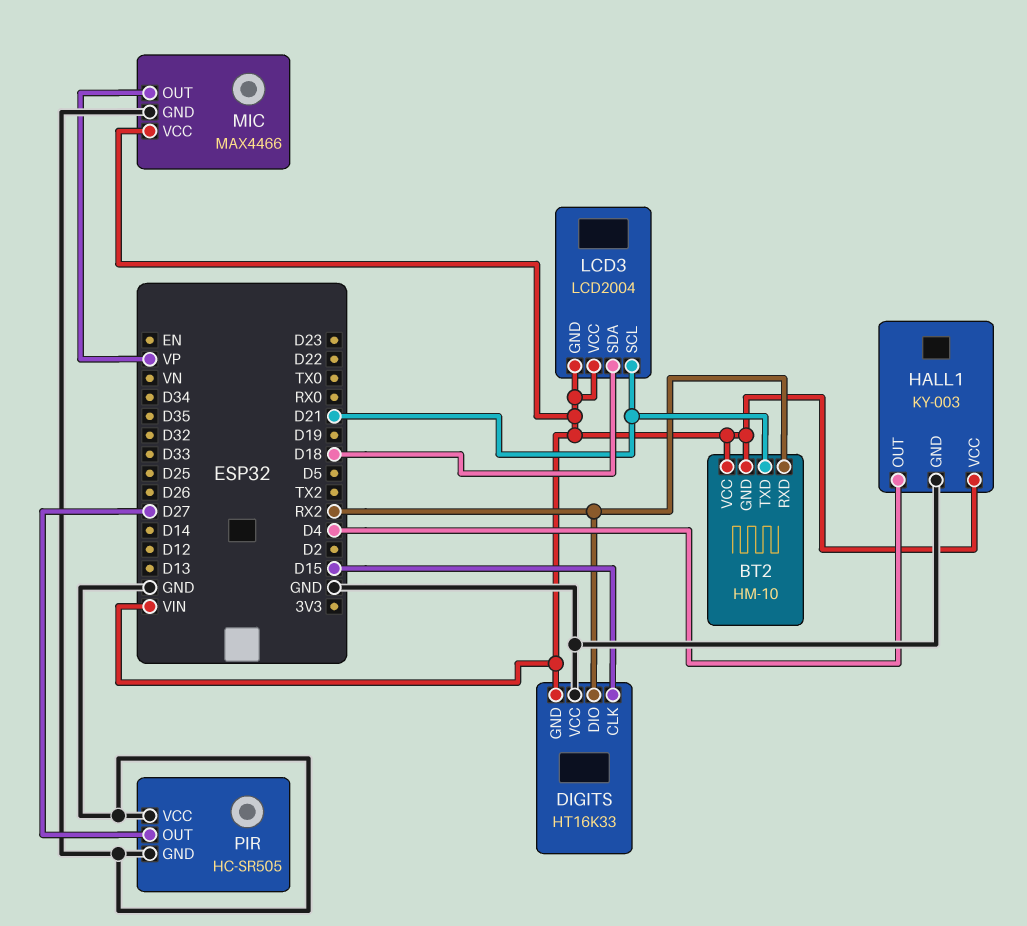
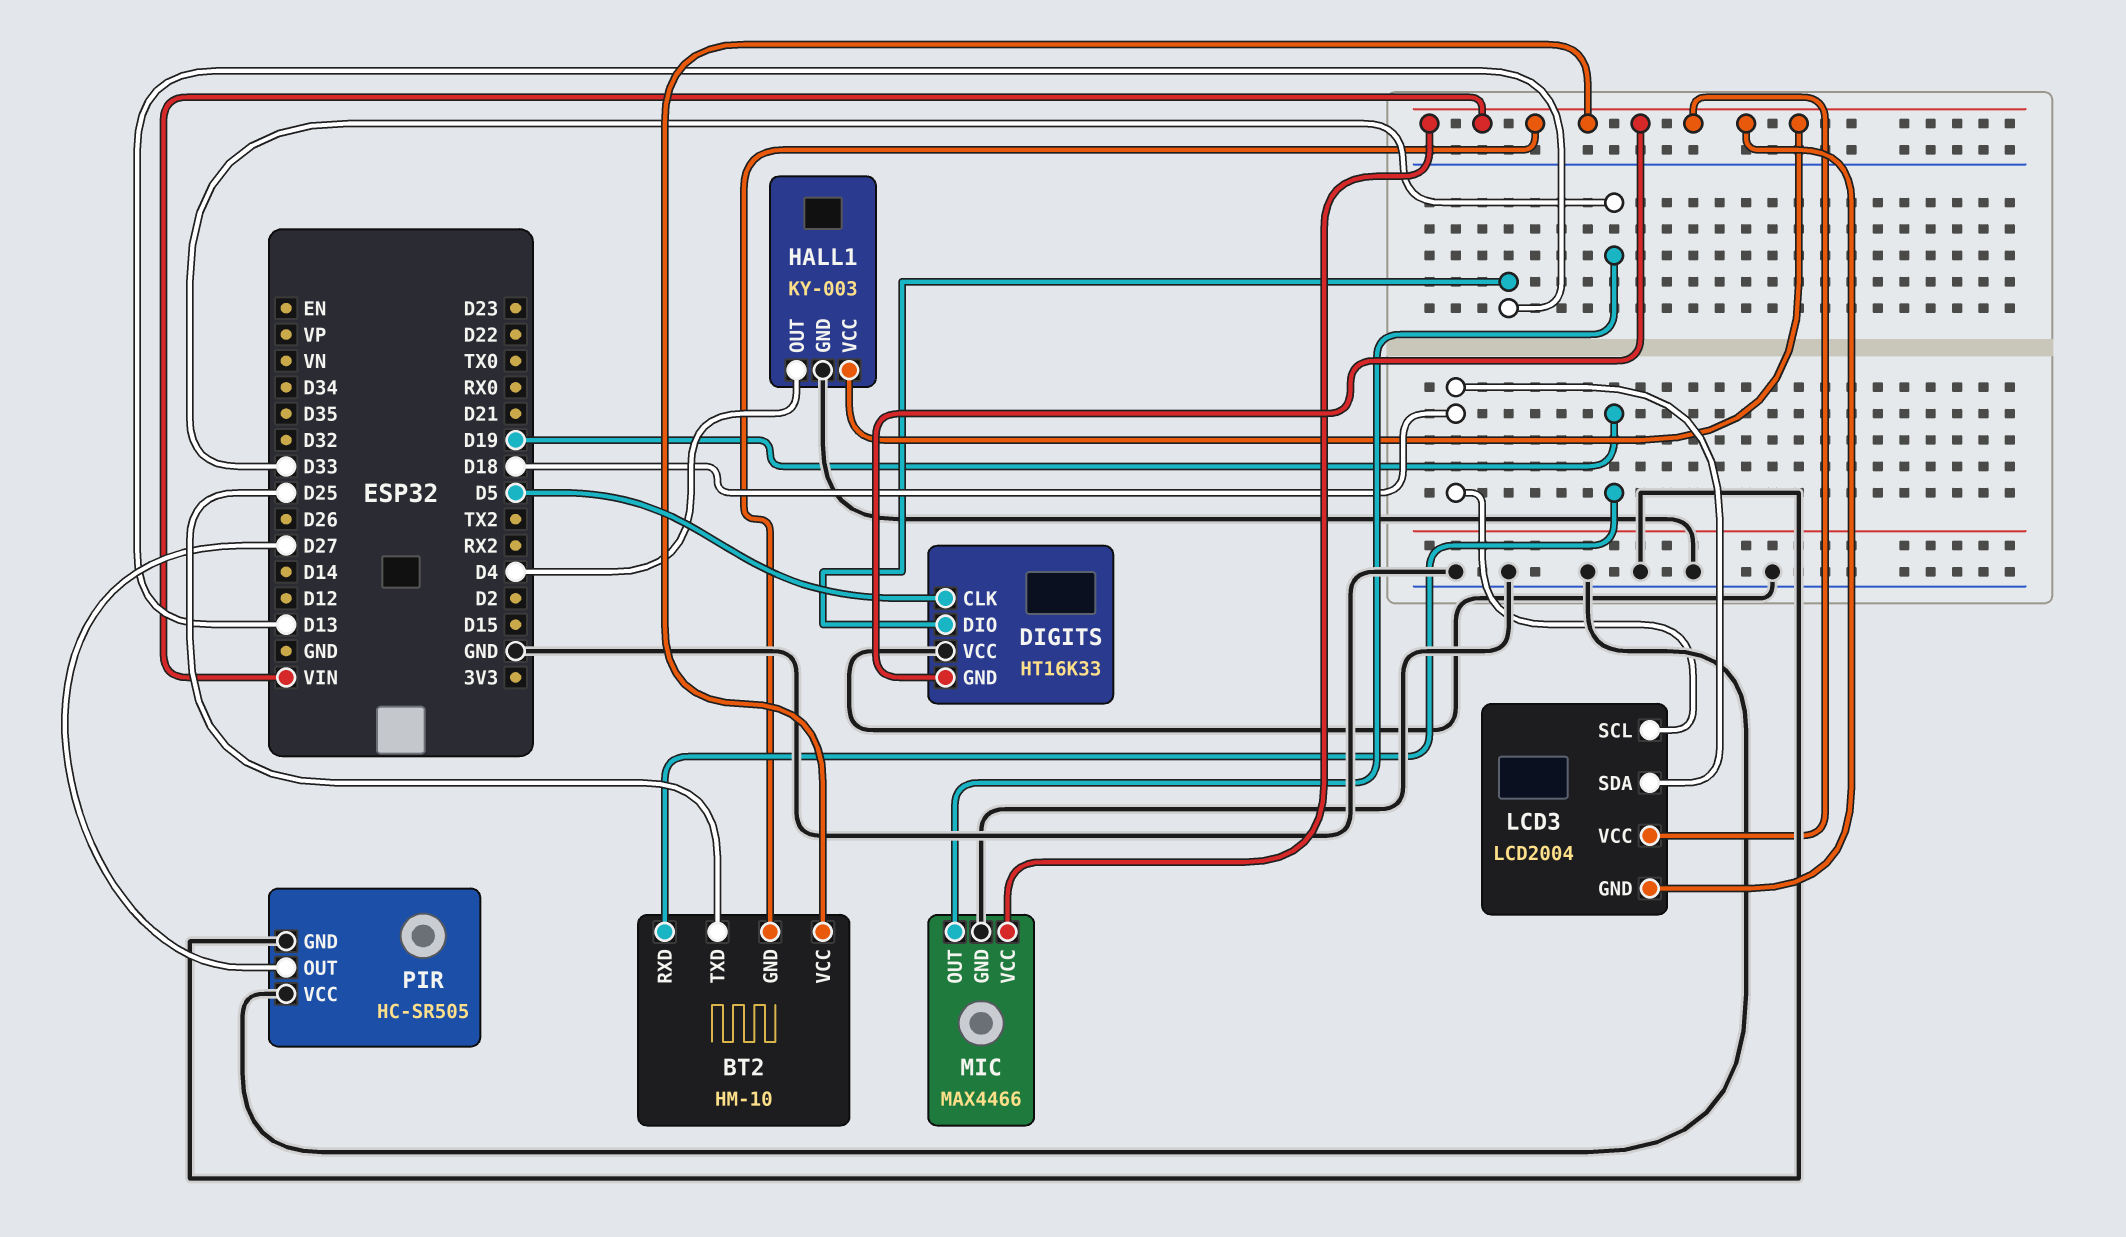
BT2 pin RXD: RX2 -> D19
BT2 pin TXD: D21 -> D25
DIGITS pin CLK: D15 -> D5
DIGITS pin DIO: RX2 -> D13
LCD3 pin SCL: D21 -> D18
MIC pin OUT: VP -> D33

